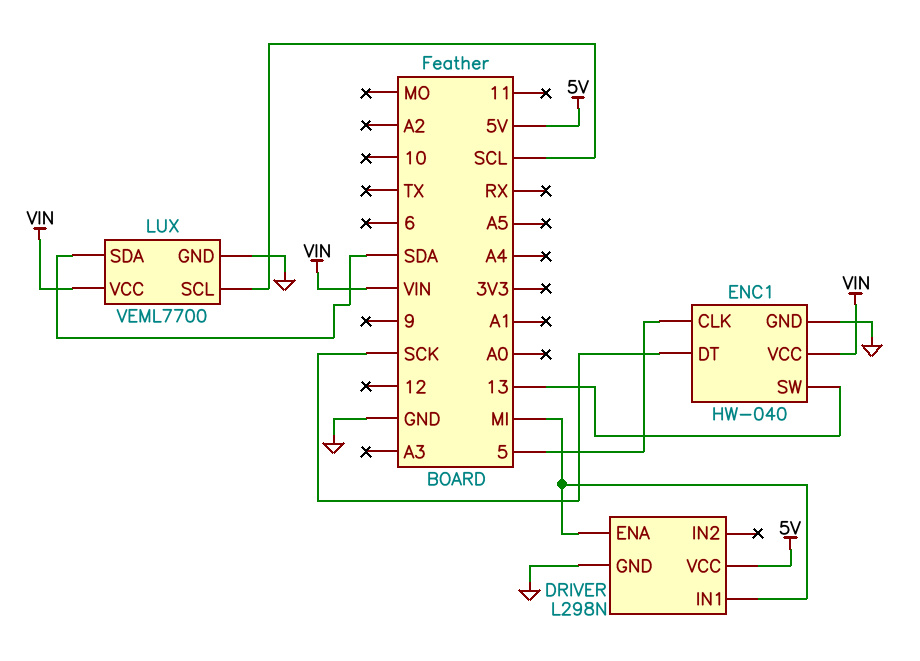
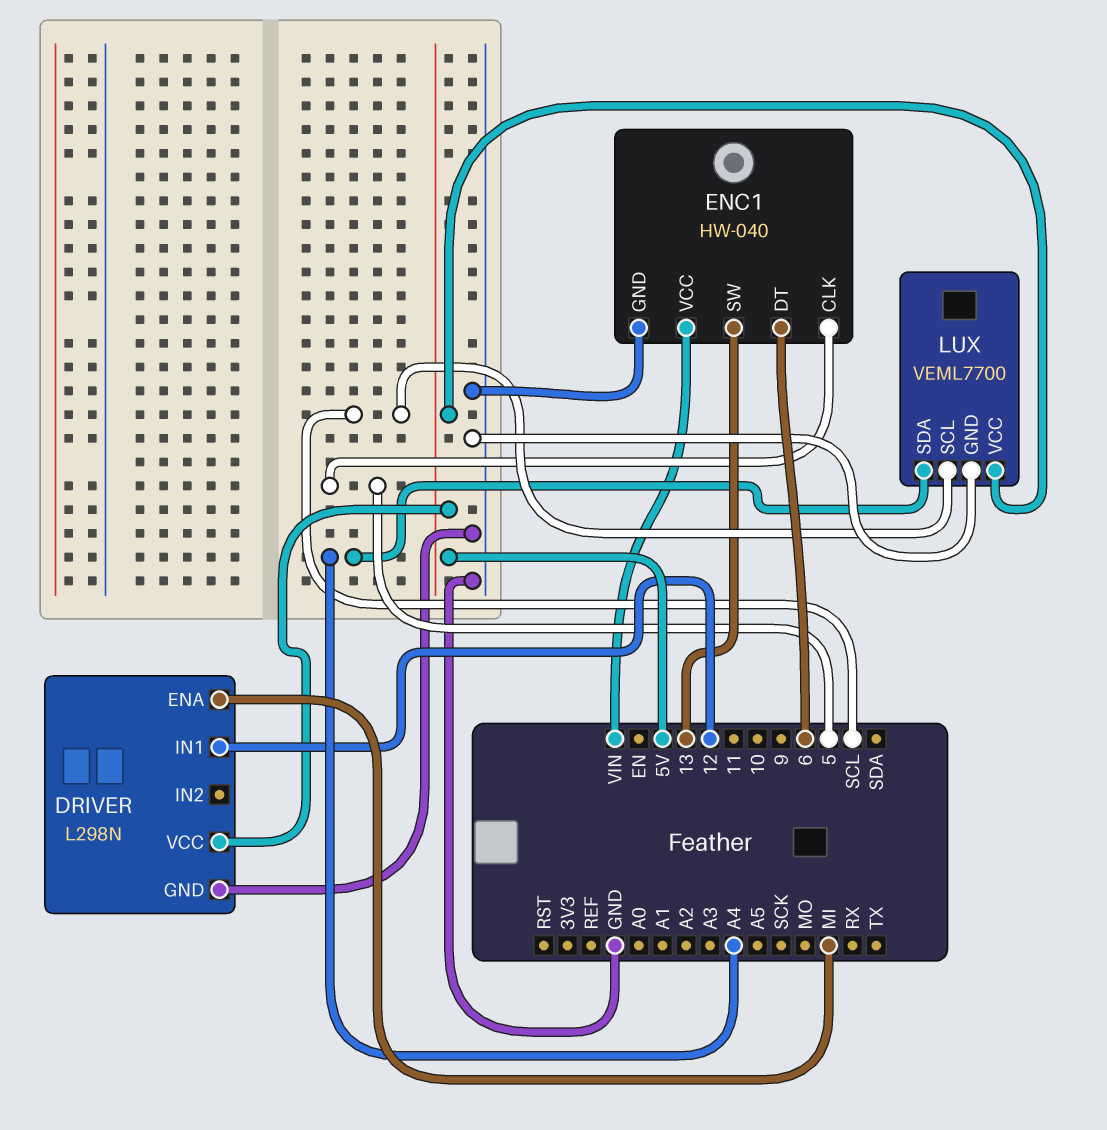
DRIVER pin IN1: MI -> 12
ENC1 pin DT: SCK -> 6
LUX pin SDA: SDA -> A4
LUX pin VCC: VIN -> 5V

